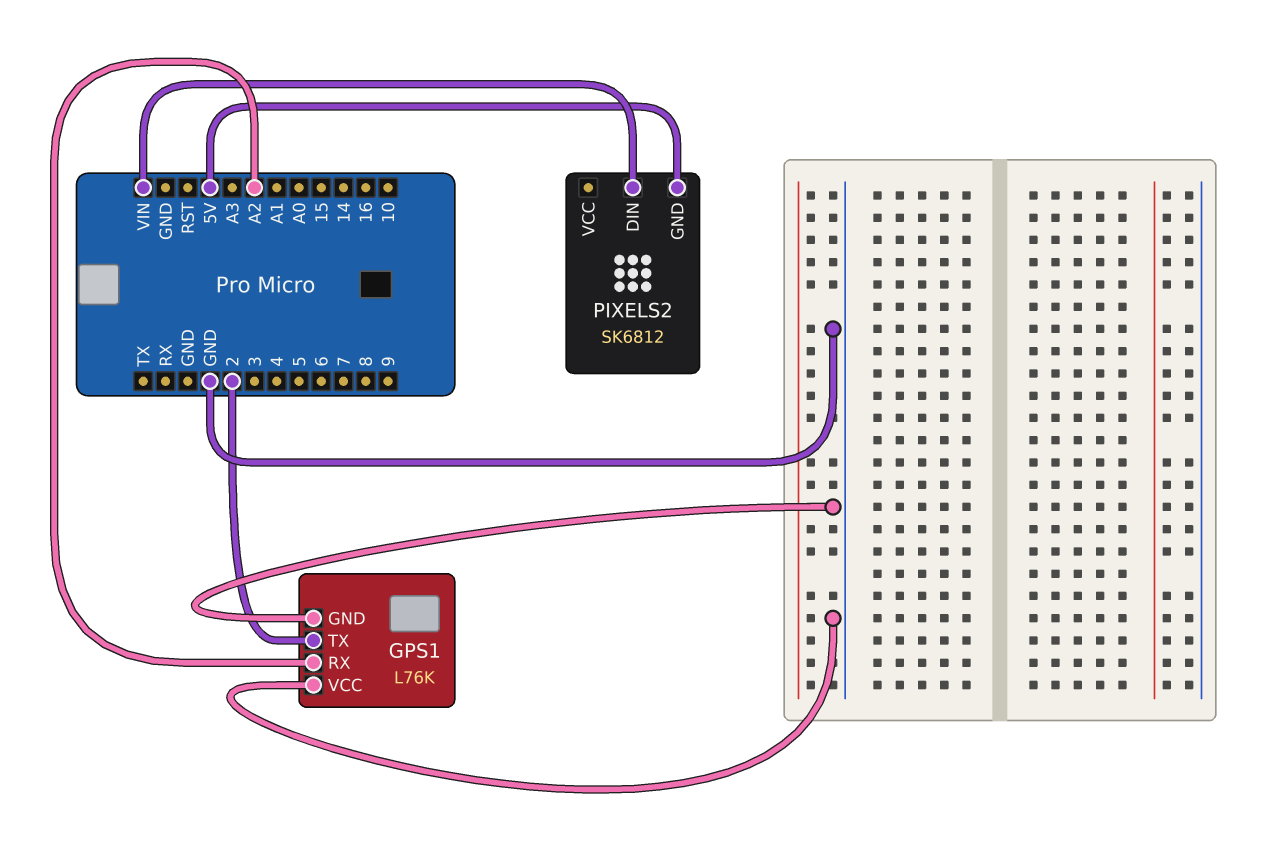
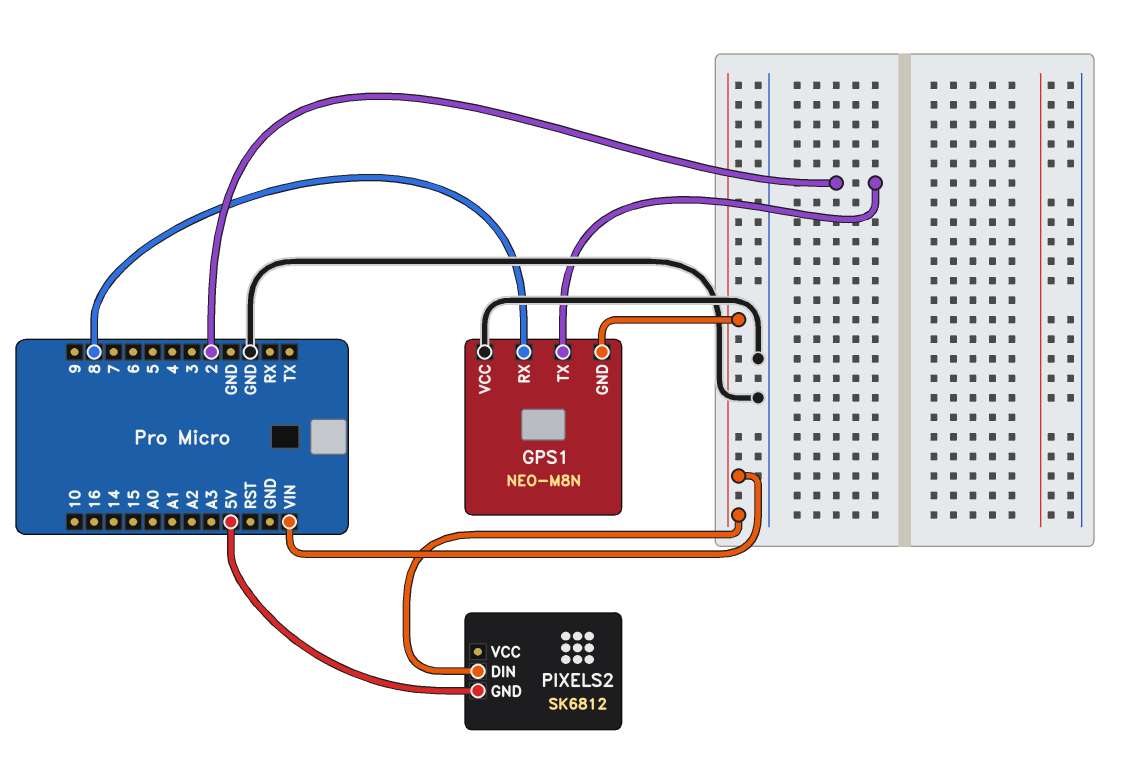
GPS1: L76K -> NEO-M8N
GPS1 pin GND: GND -> VIN
GPS1 pin RX: A2 -> 8

